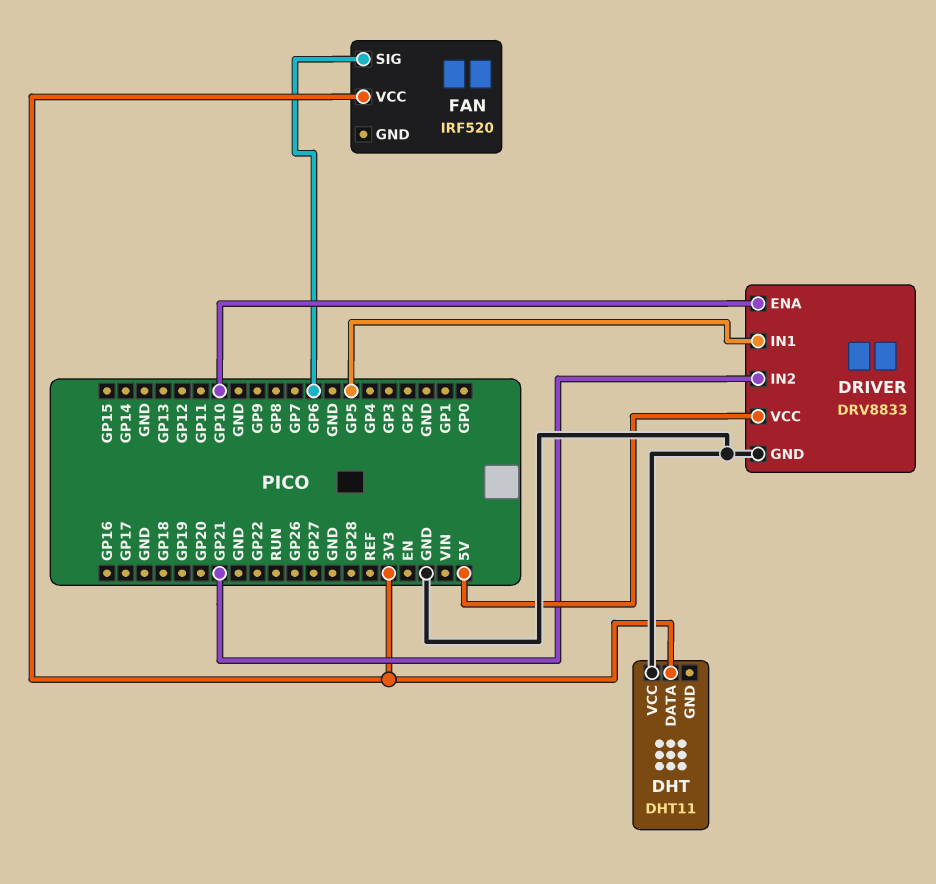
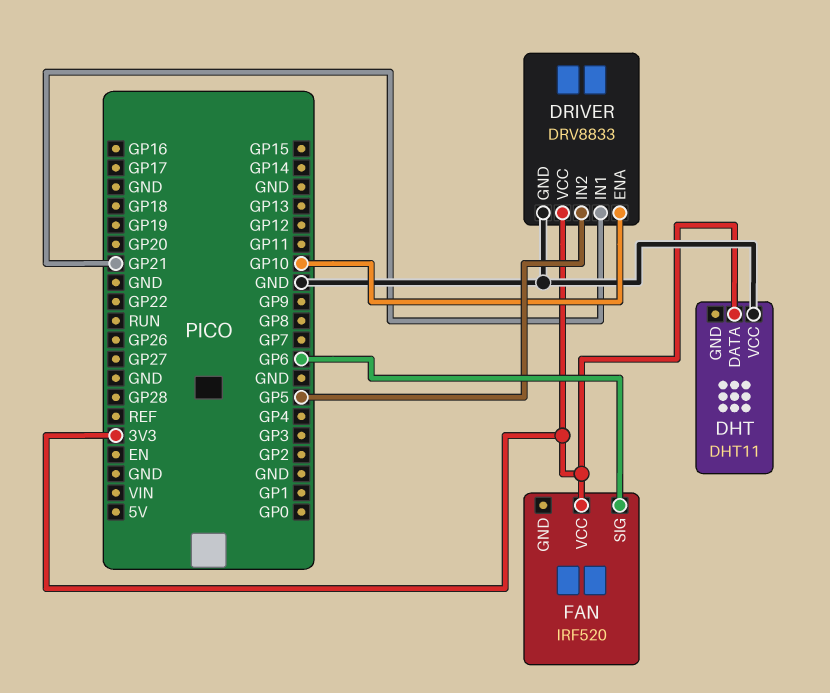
DRIVER pin IN1: GP5 -> GP21
DRIVER pin IN2: GP21 -> GP5
DRIVER pin VCC: 5V -> 3V3

